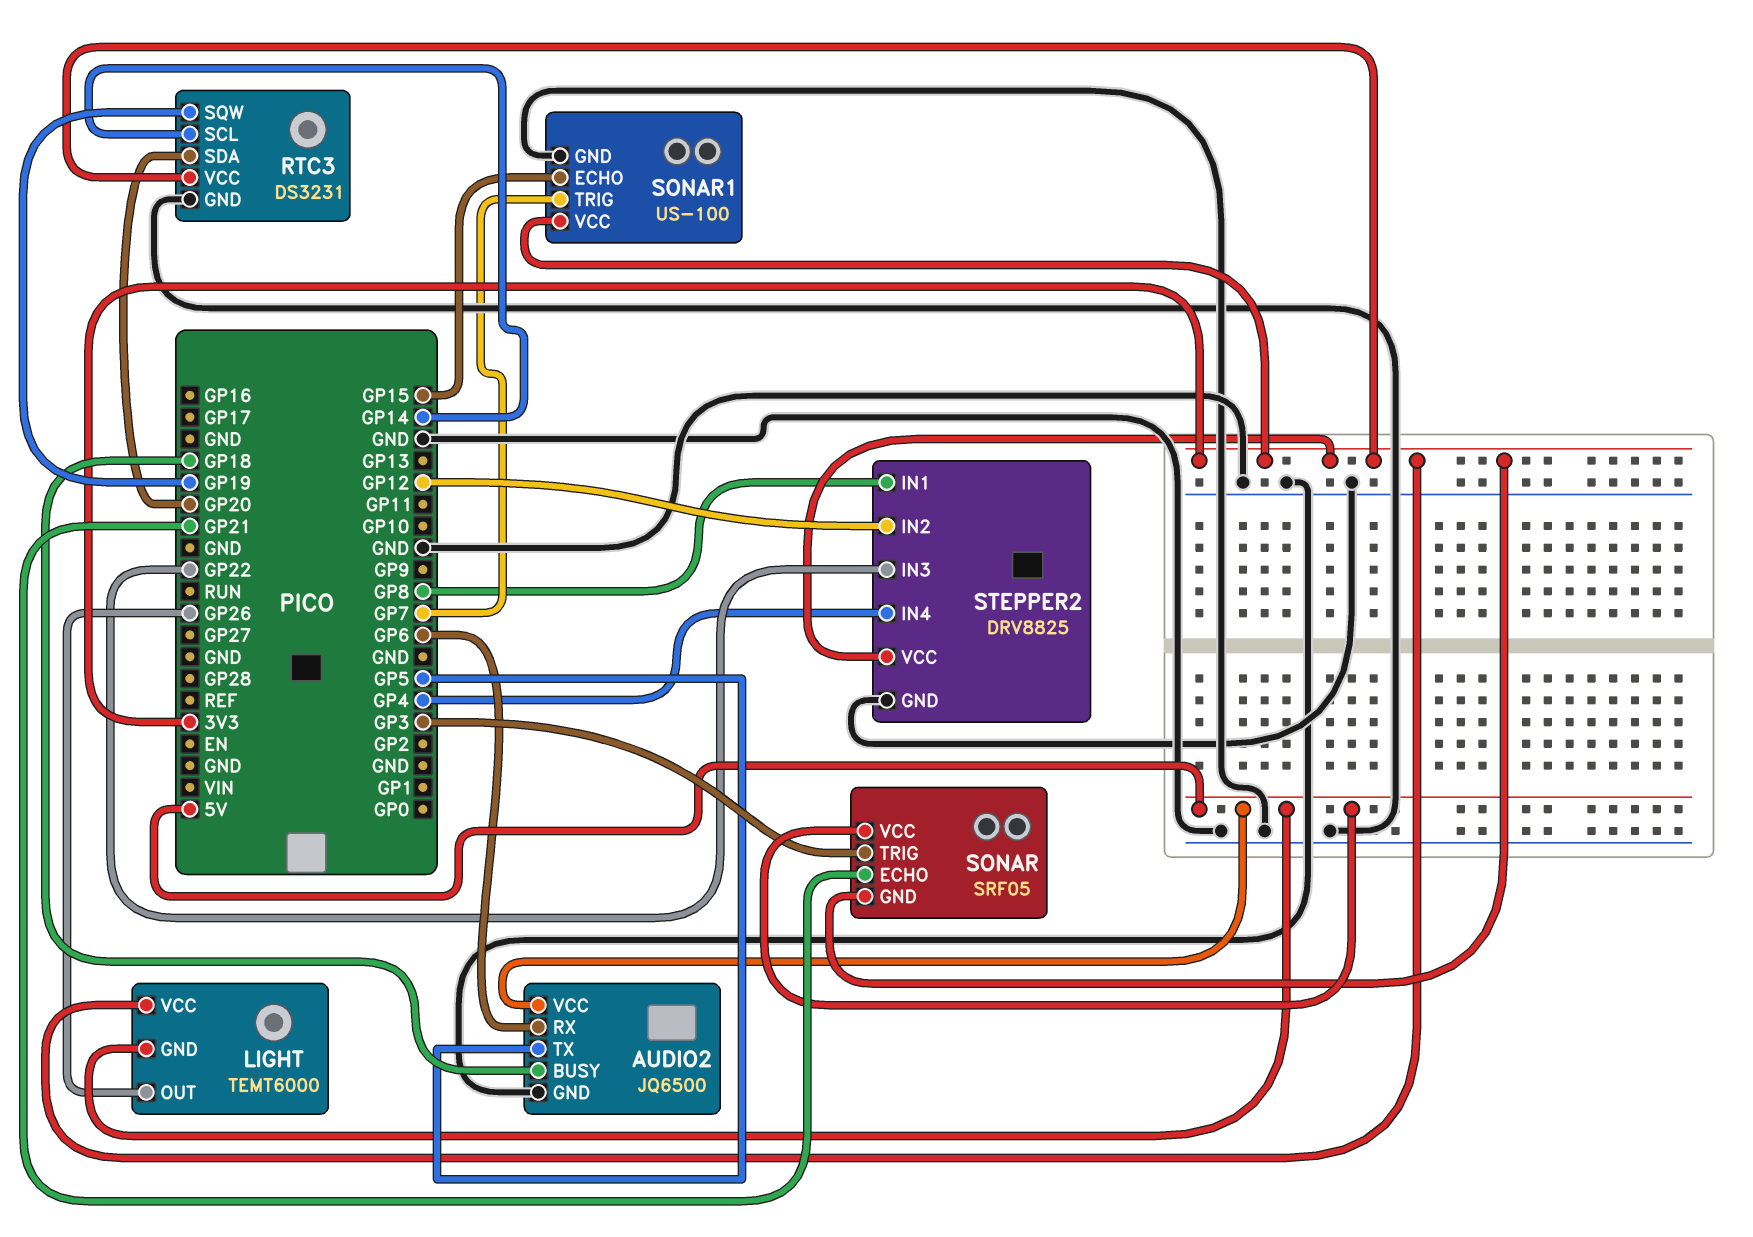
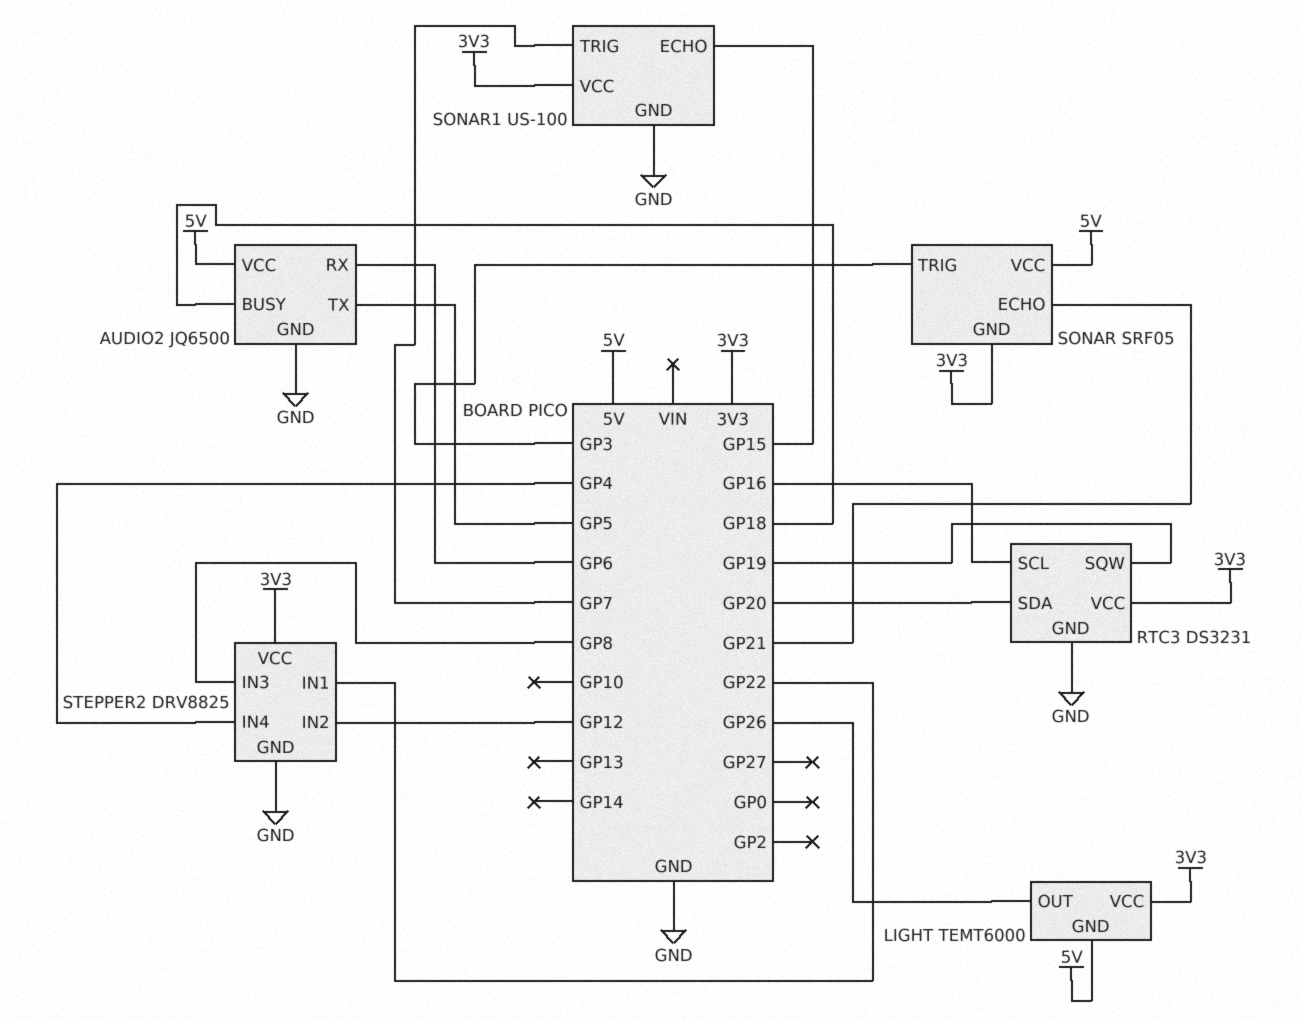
RTC3 pin SCL: GP14 -> GP16
STEPPER2 pin IN1: GP8 -> GP22
STEPPER2 pin IN3: GP22 -> GP8

